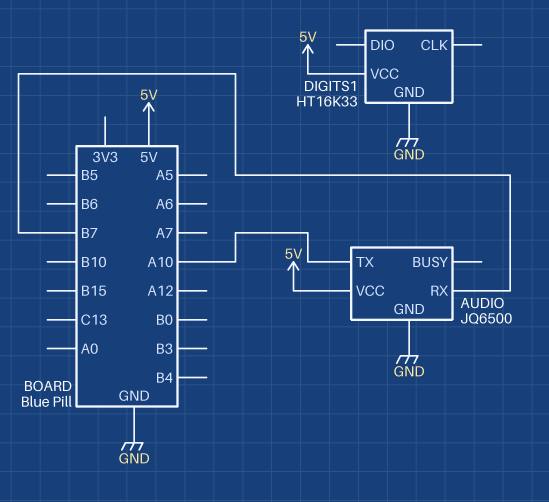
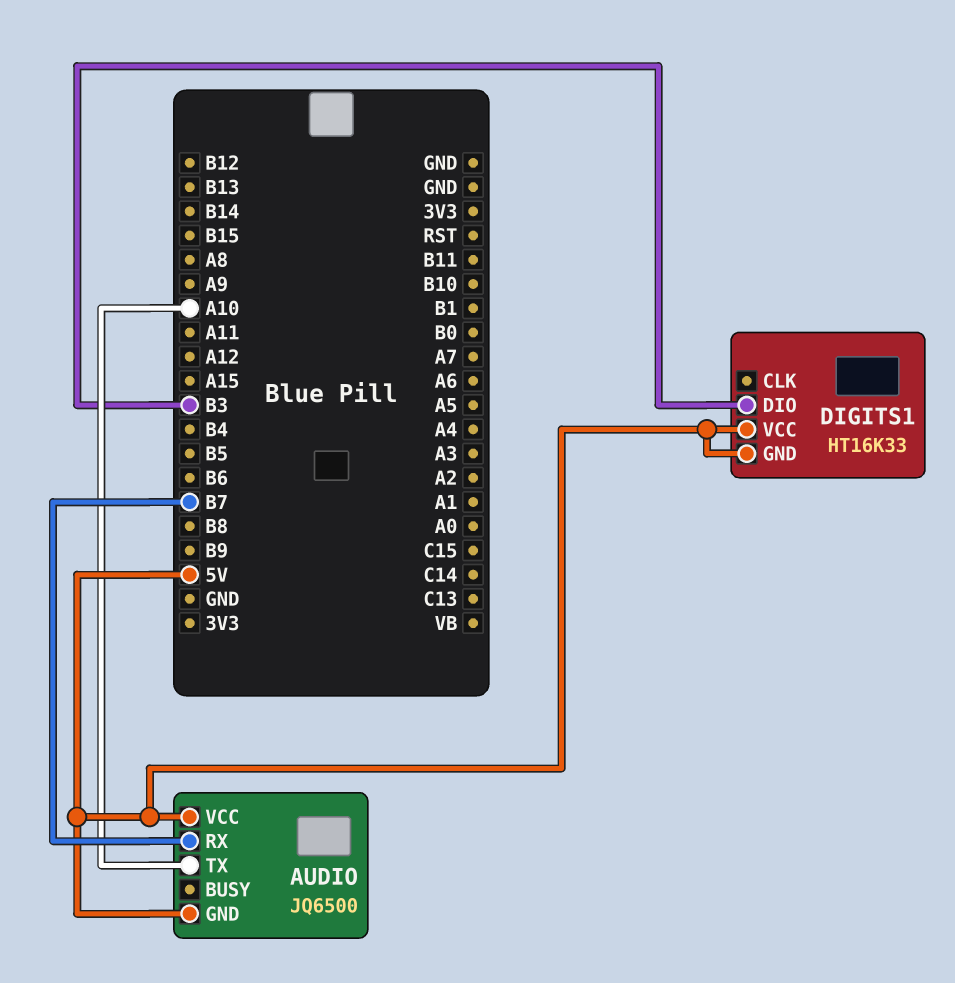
AUDIO pin GND: GND -> 5V
DIGITS1 pin DIO: none -> B3
DIGITS1 pin GND: GND -> 5V

